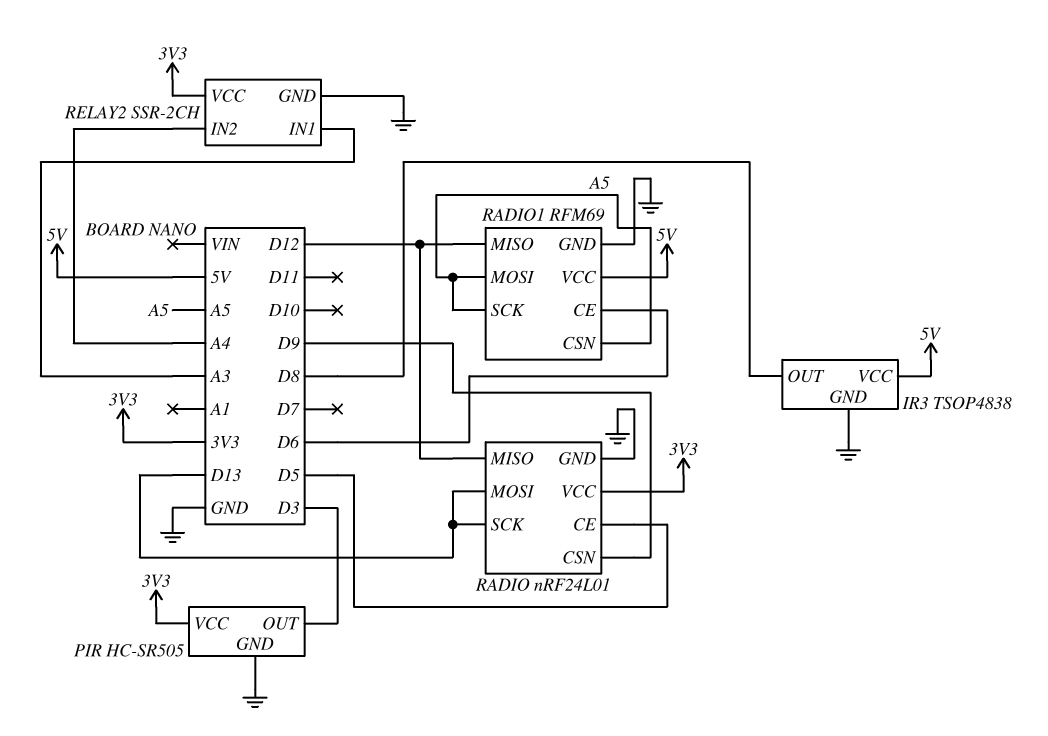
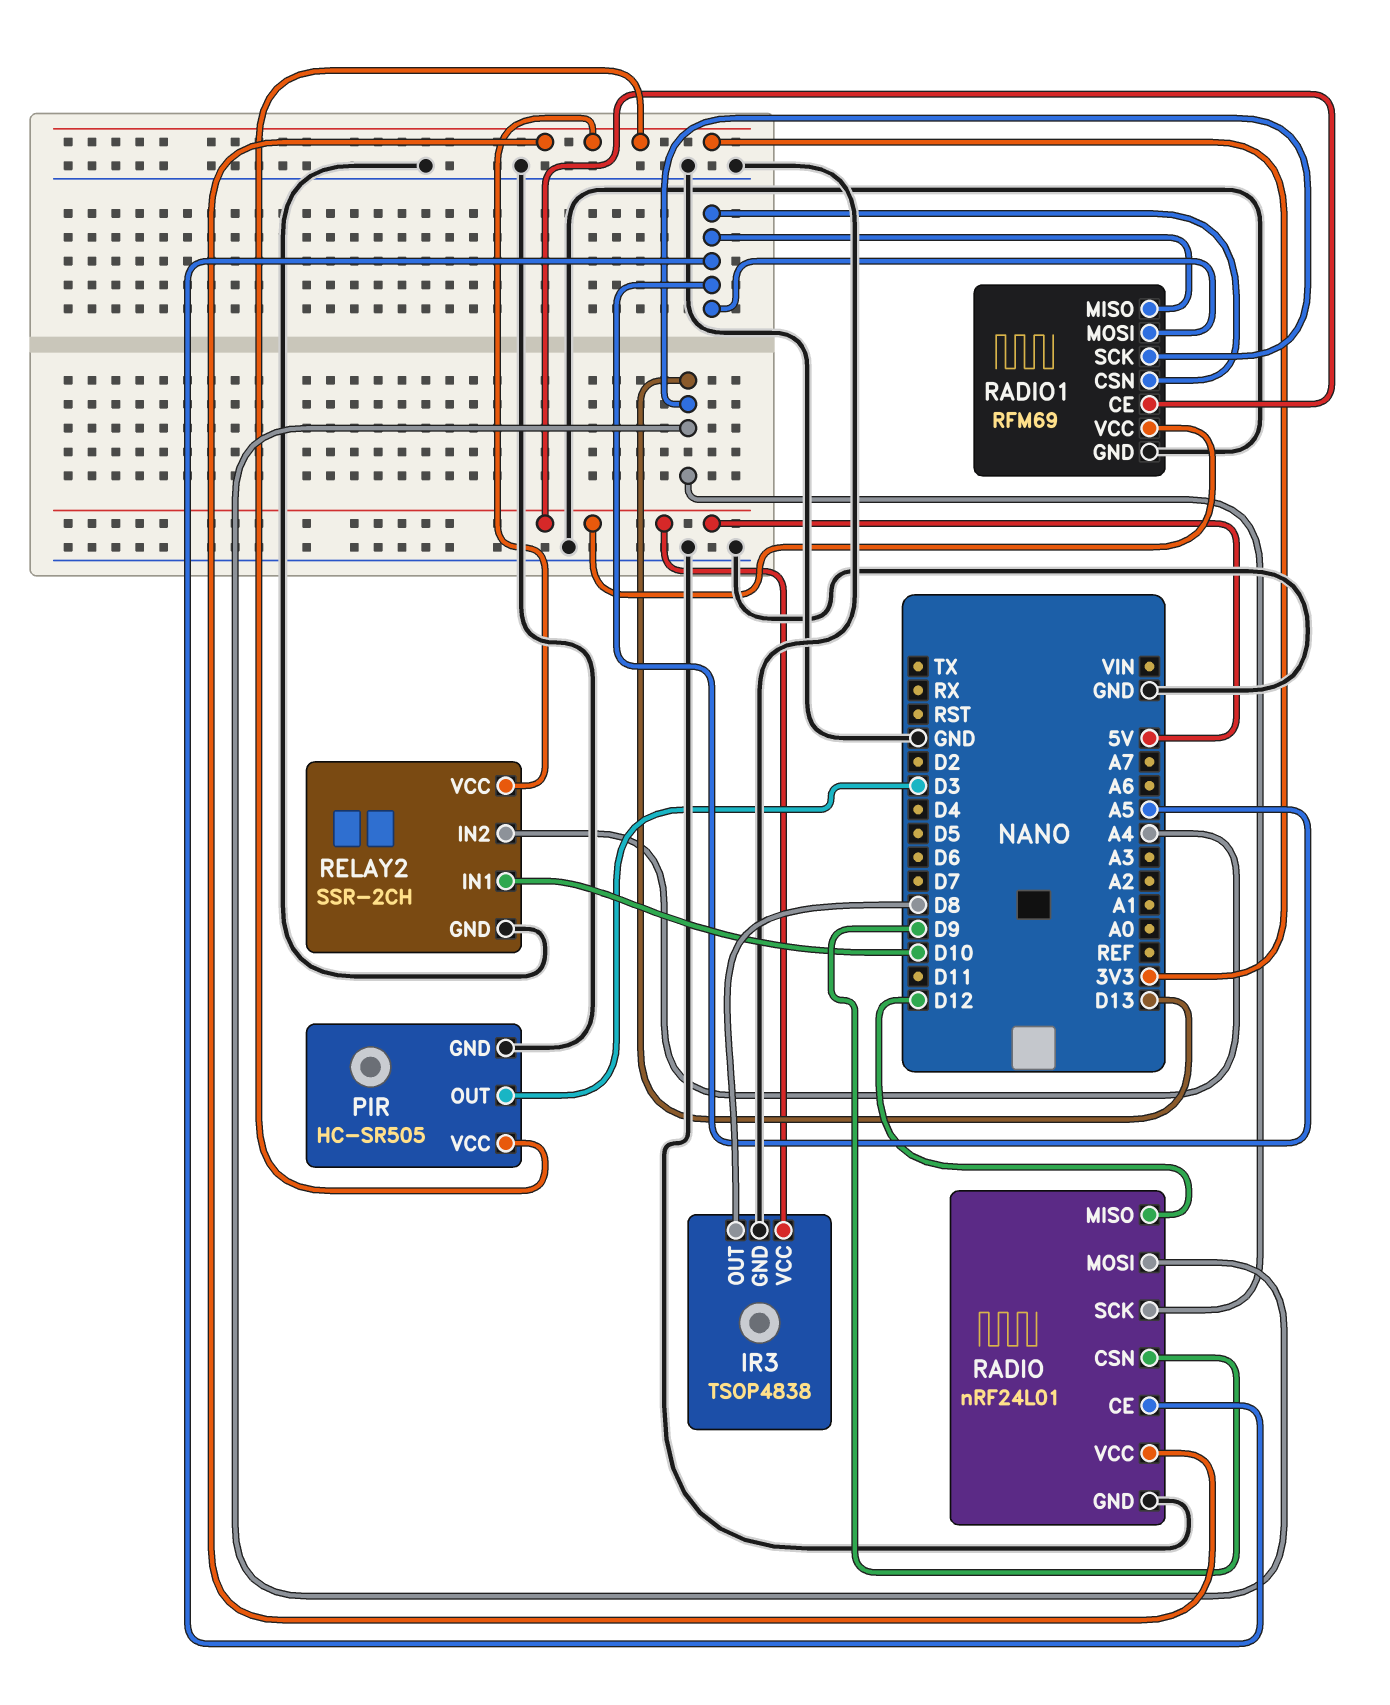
RADIO pin CE: D5 -> A5
RADIO1 pin CE: D6 -> 5V
RADIO1 pin MISO: D12 -> A5
RADIO1 pin SCK: A5 -> D13
RELAY2 pin IN1: A3 -> D10

